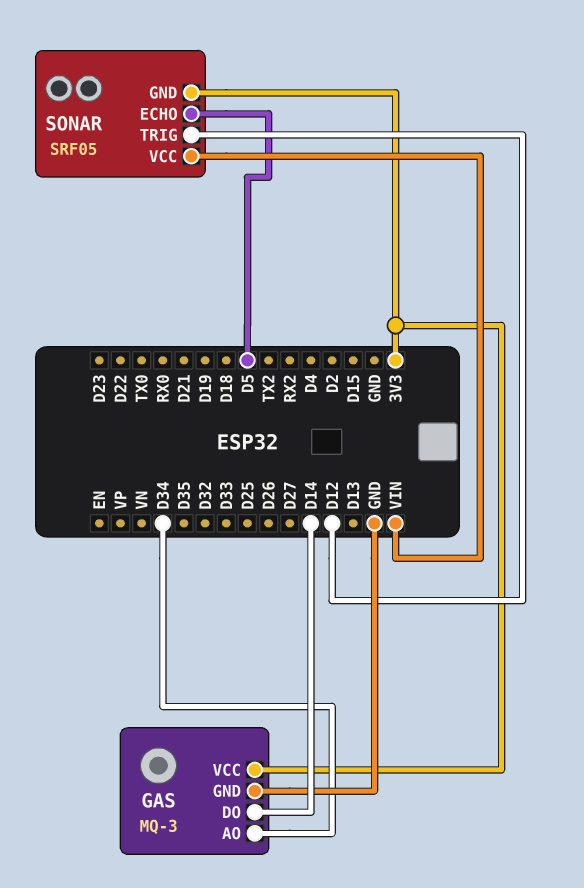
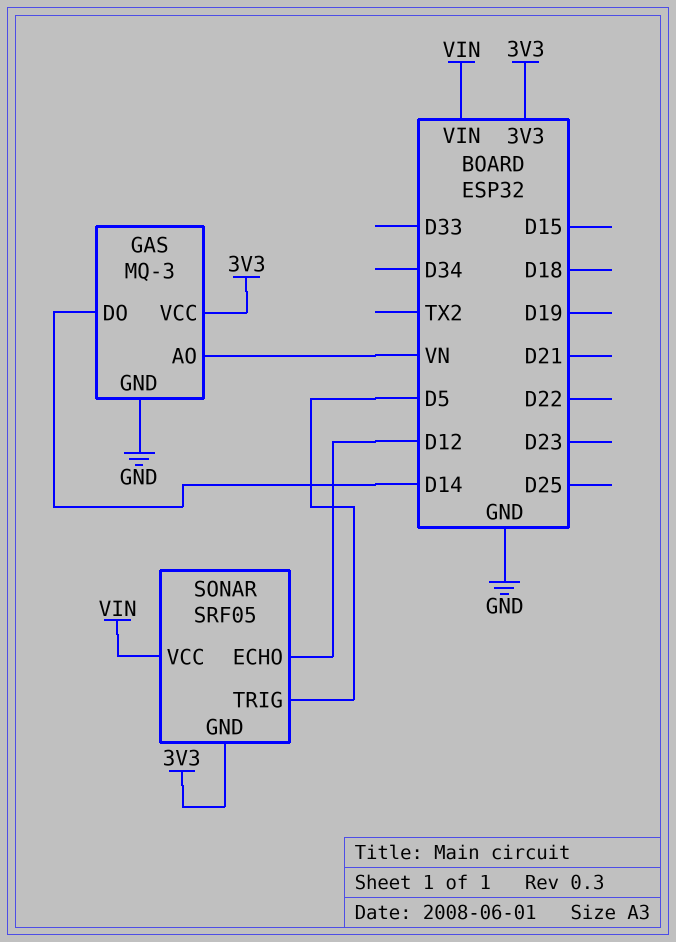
GAS pin AO: D34 -> VN
SONAR pin ECHO: D5 -> D12
SONAR pin TRIG: D12 -> D5

